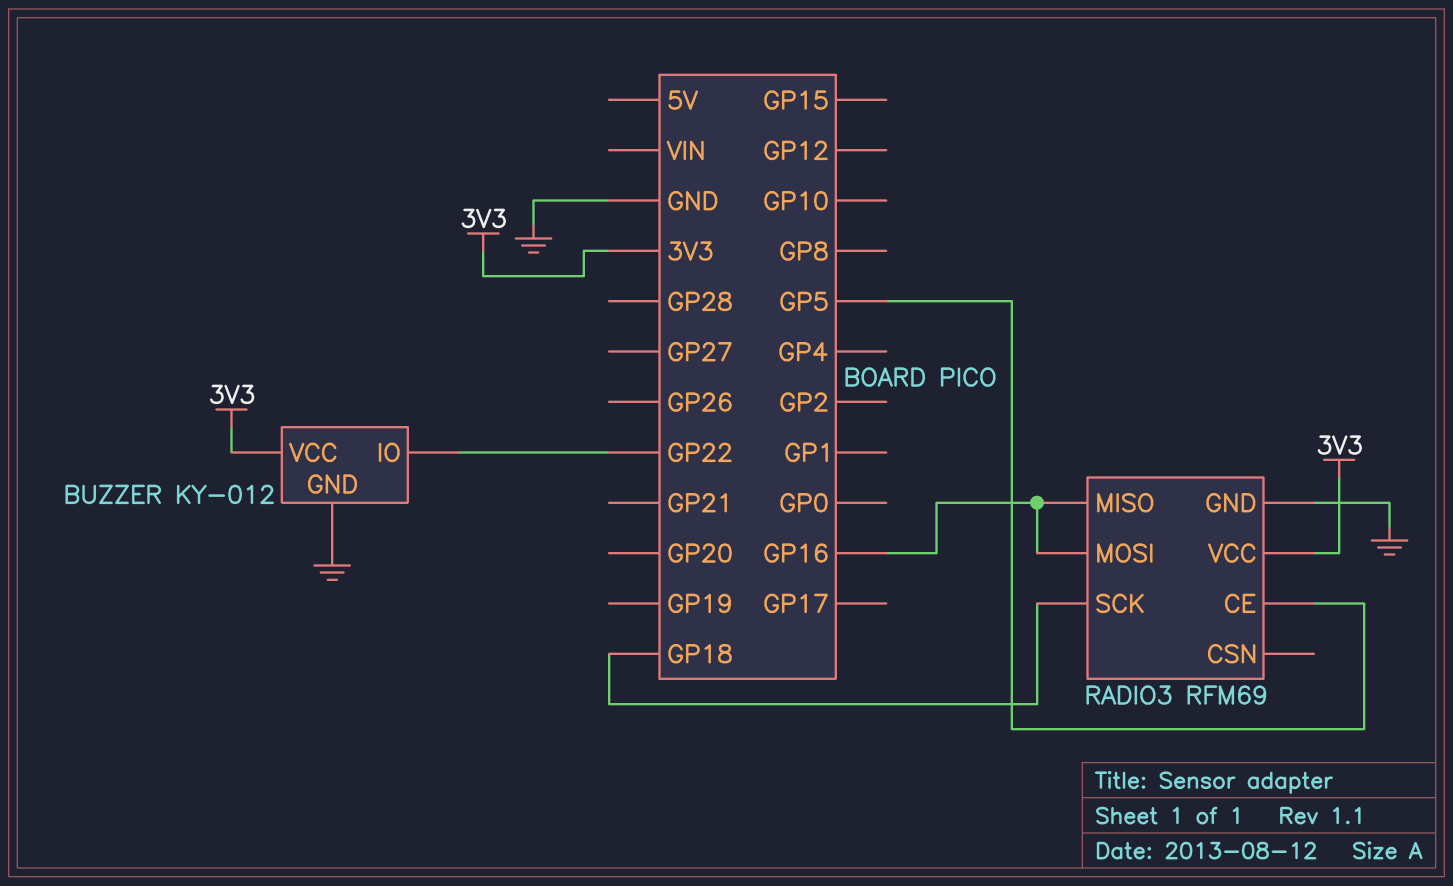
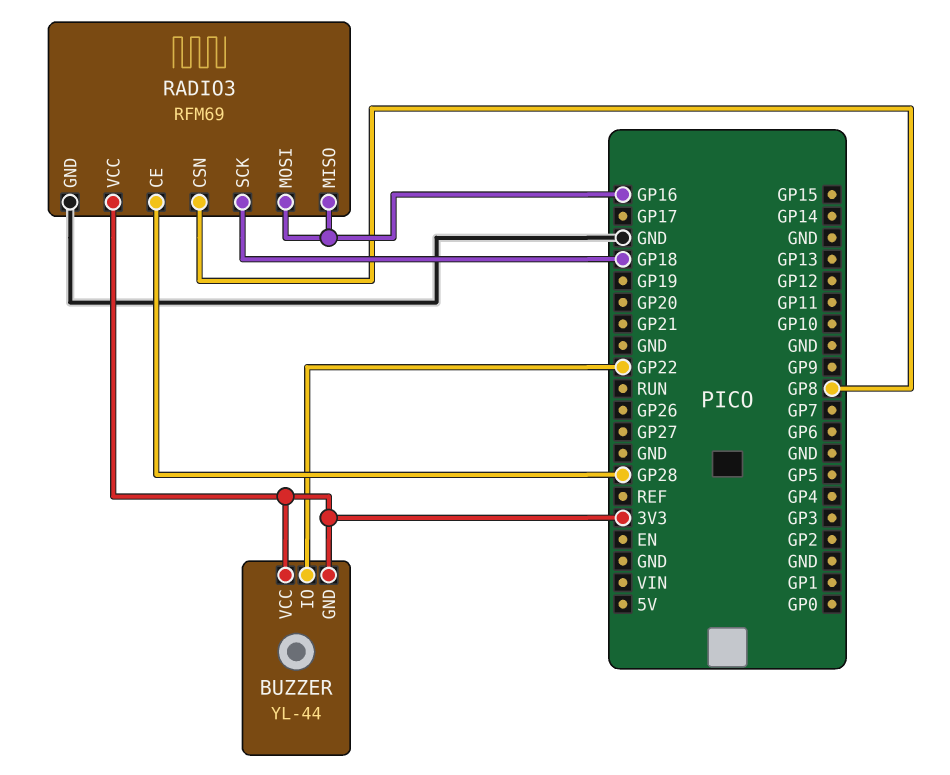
BUZZER: KY-012 -> YL-44
BUZZER pin GND: GND -> 3V3
RADIO3 pin CE: GP5 -> GP28
RADIO3 pin CSN: none -> GP8

